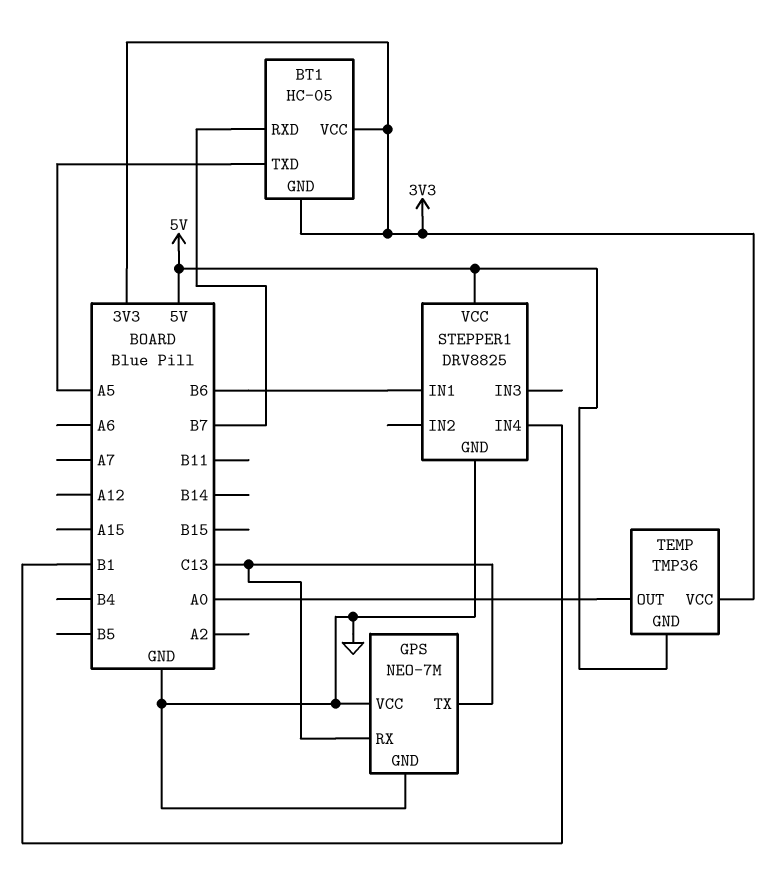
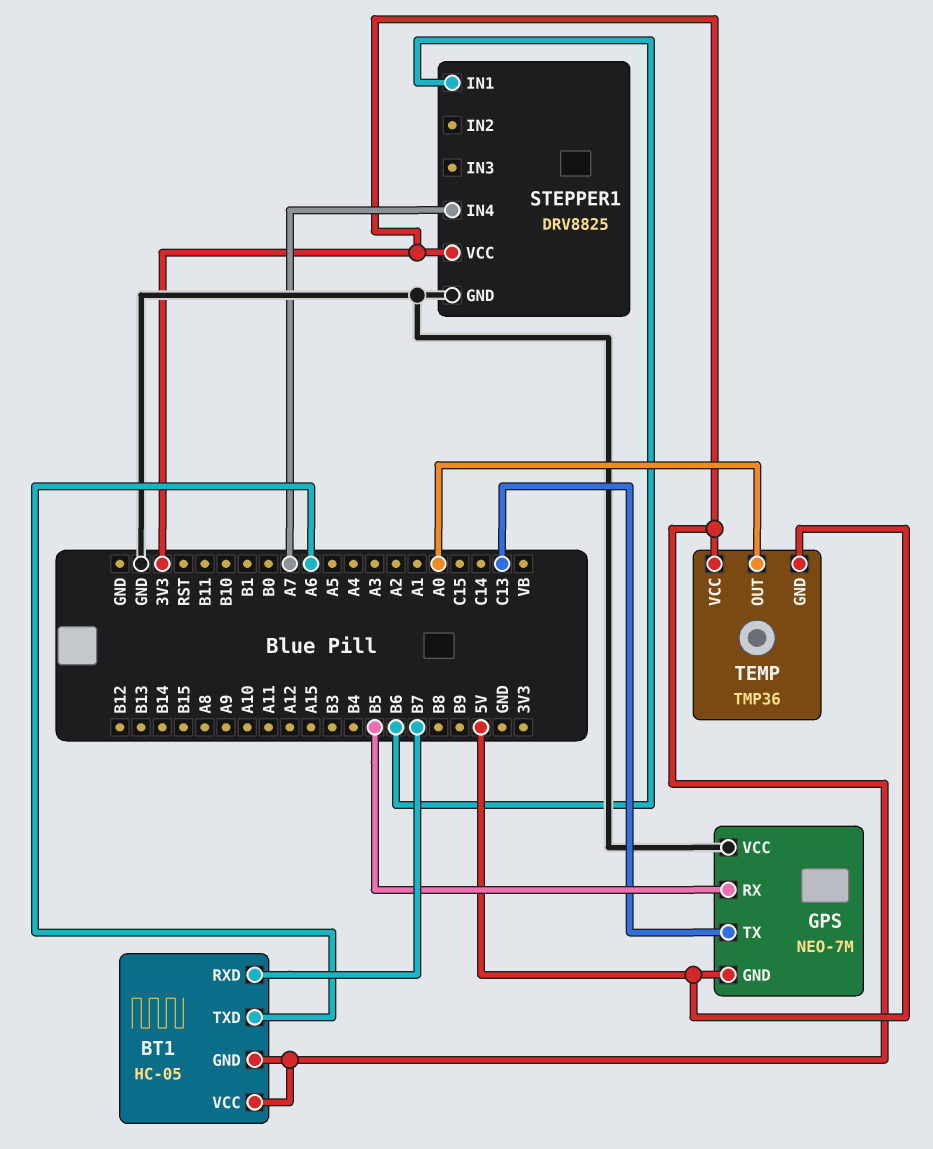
BT1 pin TXD: A5 -> A6
GPS pin GND: GND -> 5V
GPS pin RX: C13 -> B5
STEPPER1 pin IN4: B1 -> A7
STEPPER1 pin VCC: 5V -> 3V3

